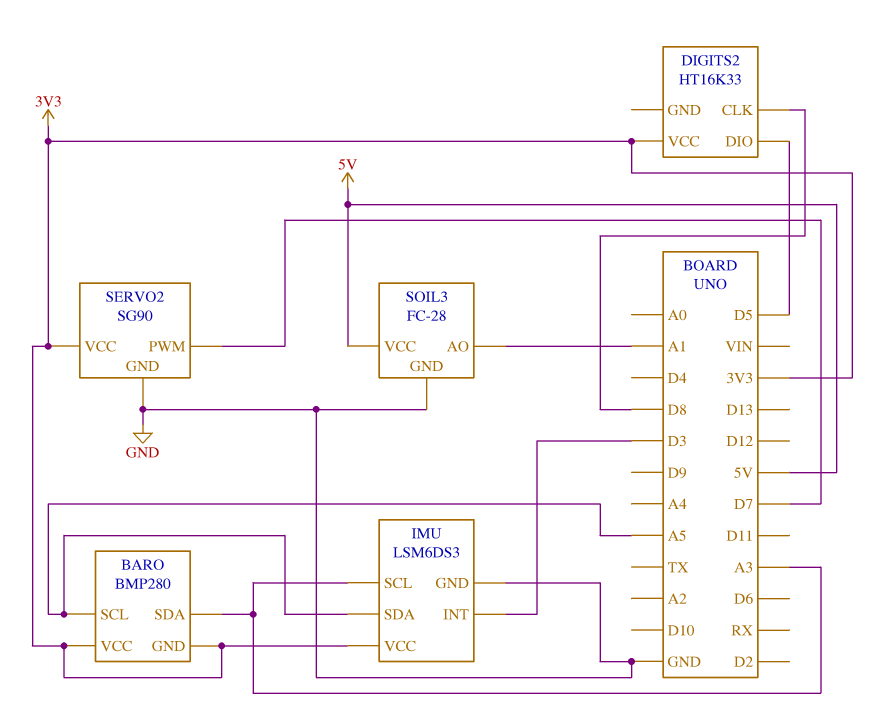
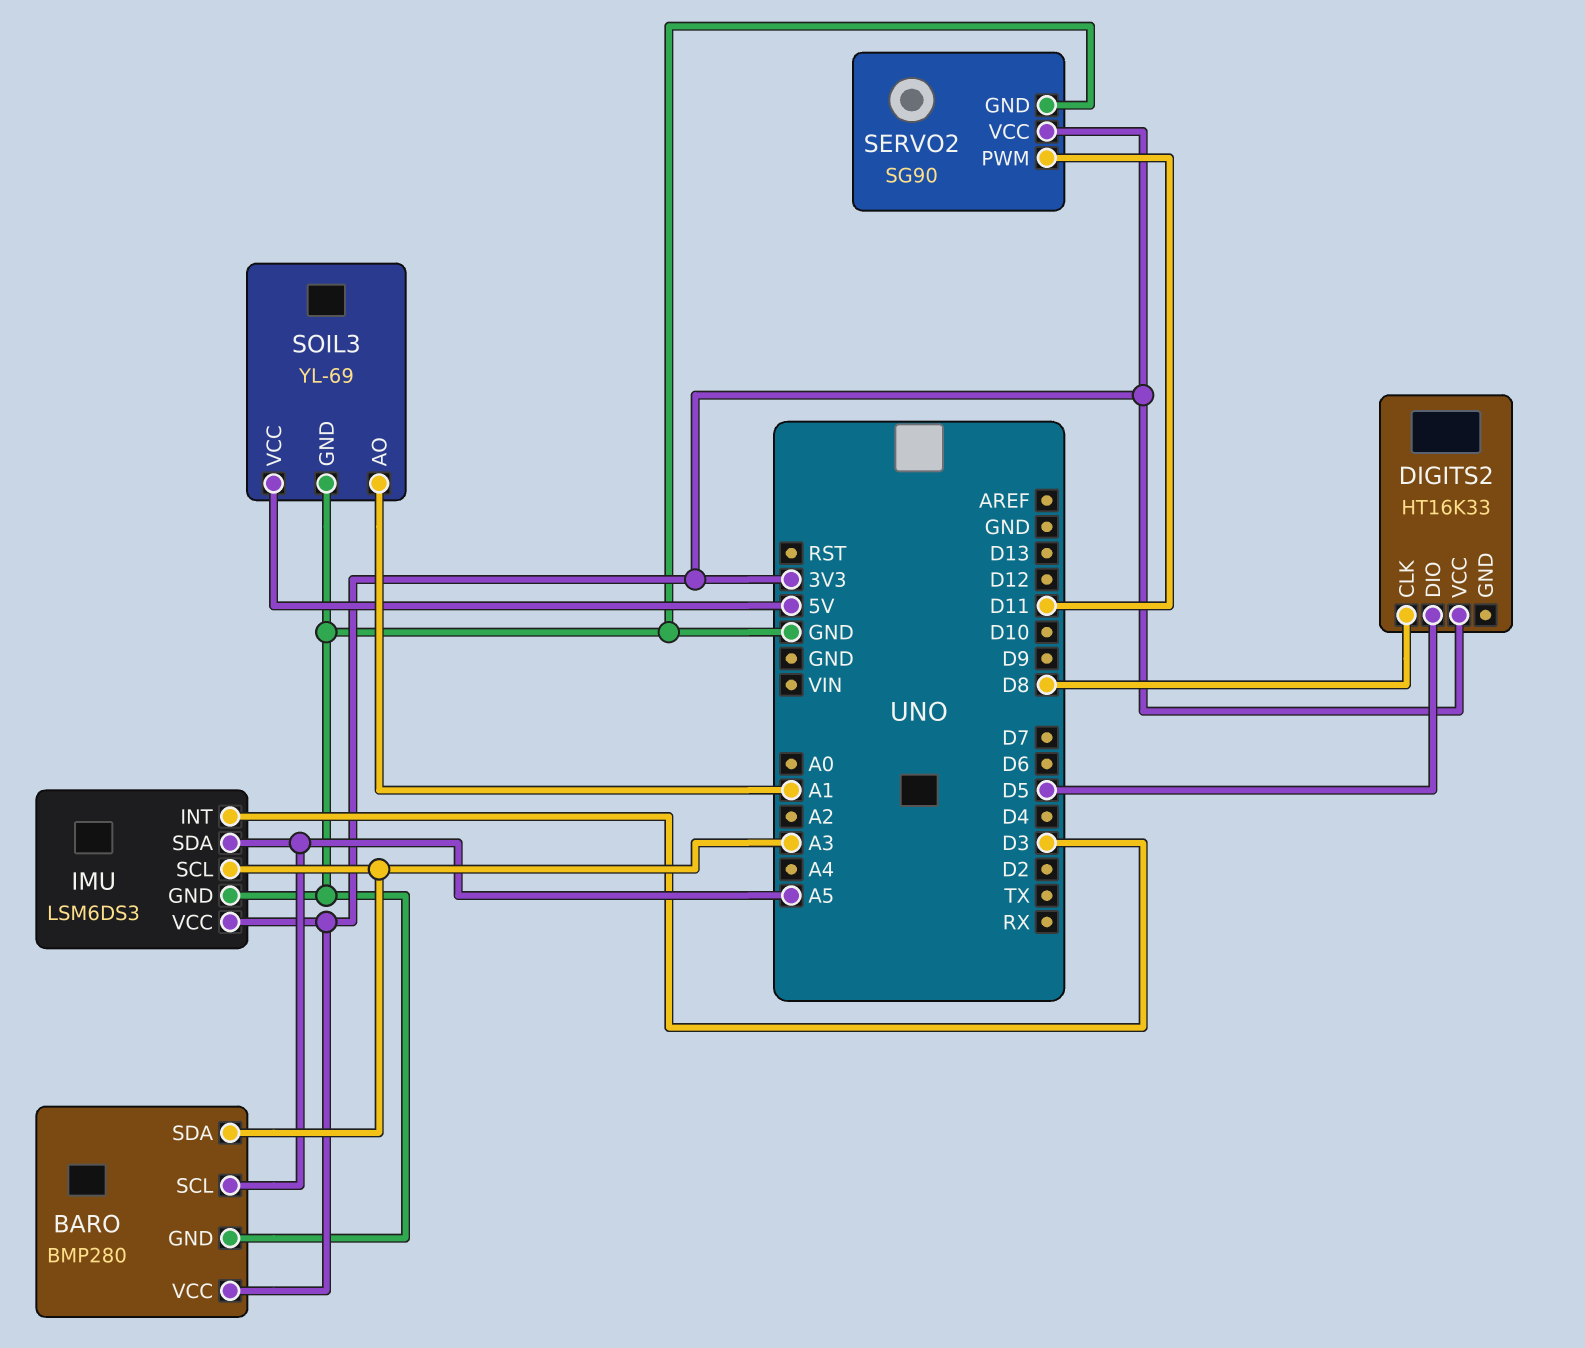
BARO pin GND: 3V3 -> GND
SERVO2 pin PWM: D7 -> D11
SOIL3: FC-28 -> YL-69

